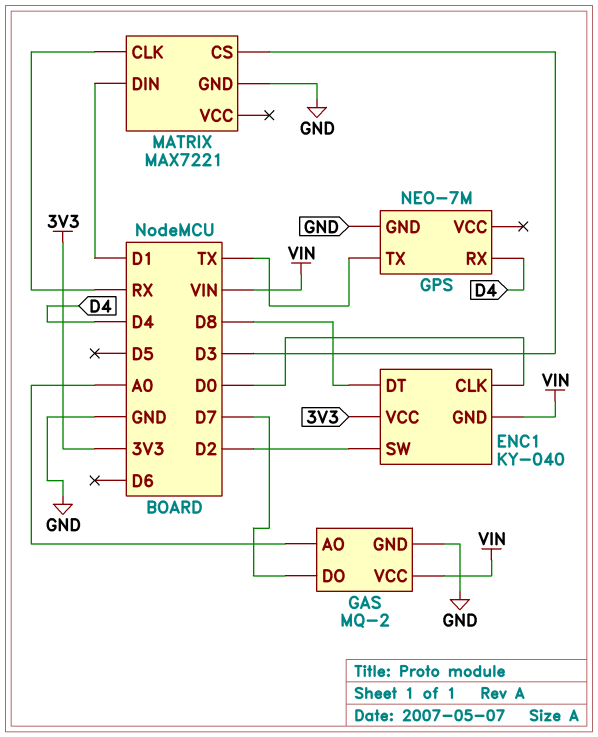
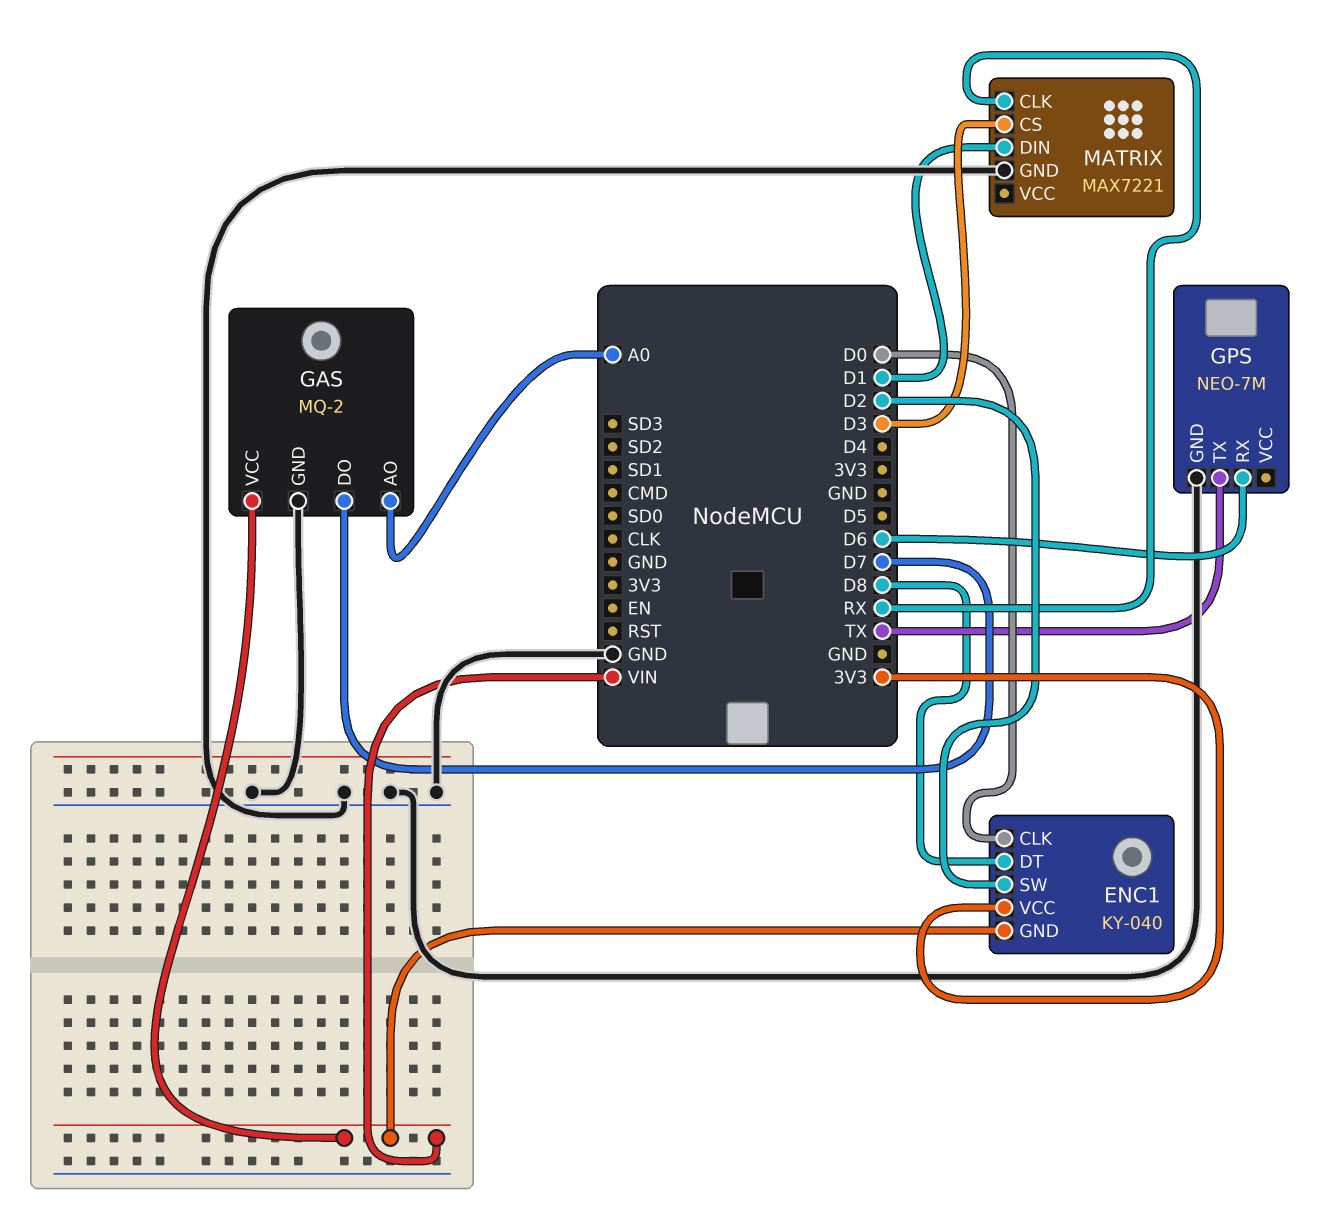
GPS pin RX: D4 -> D6

